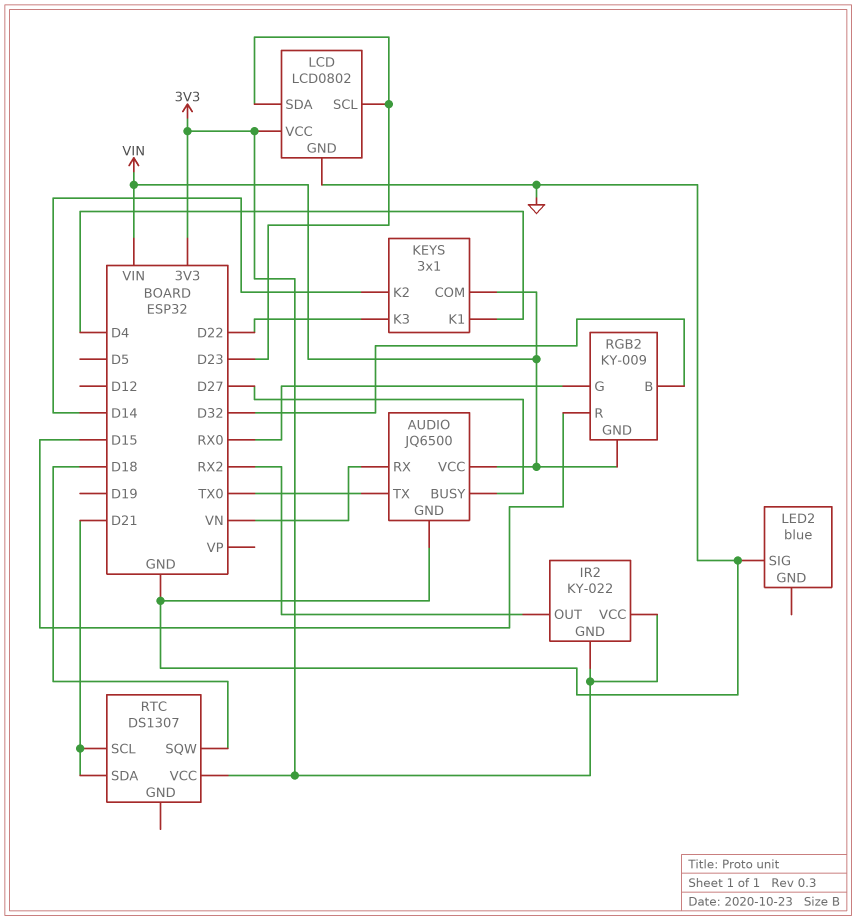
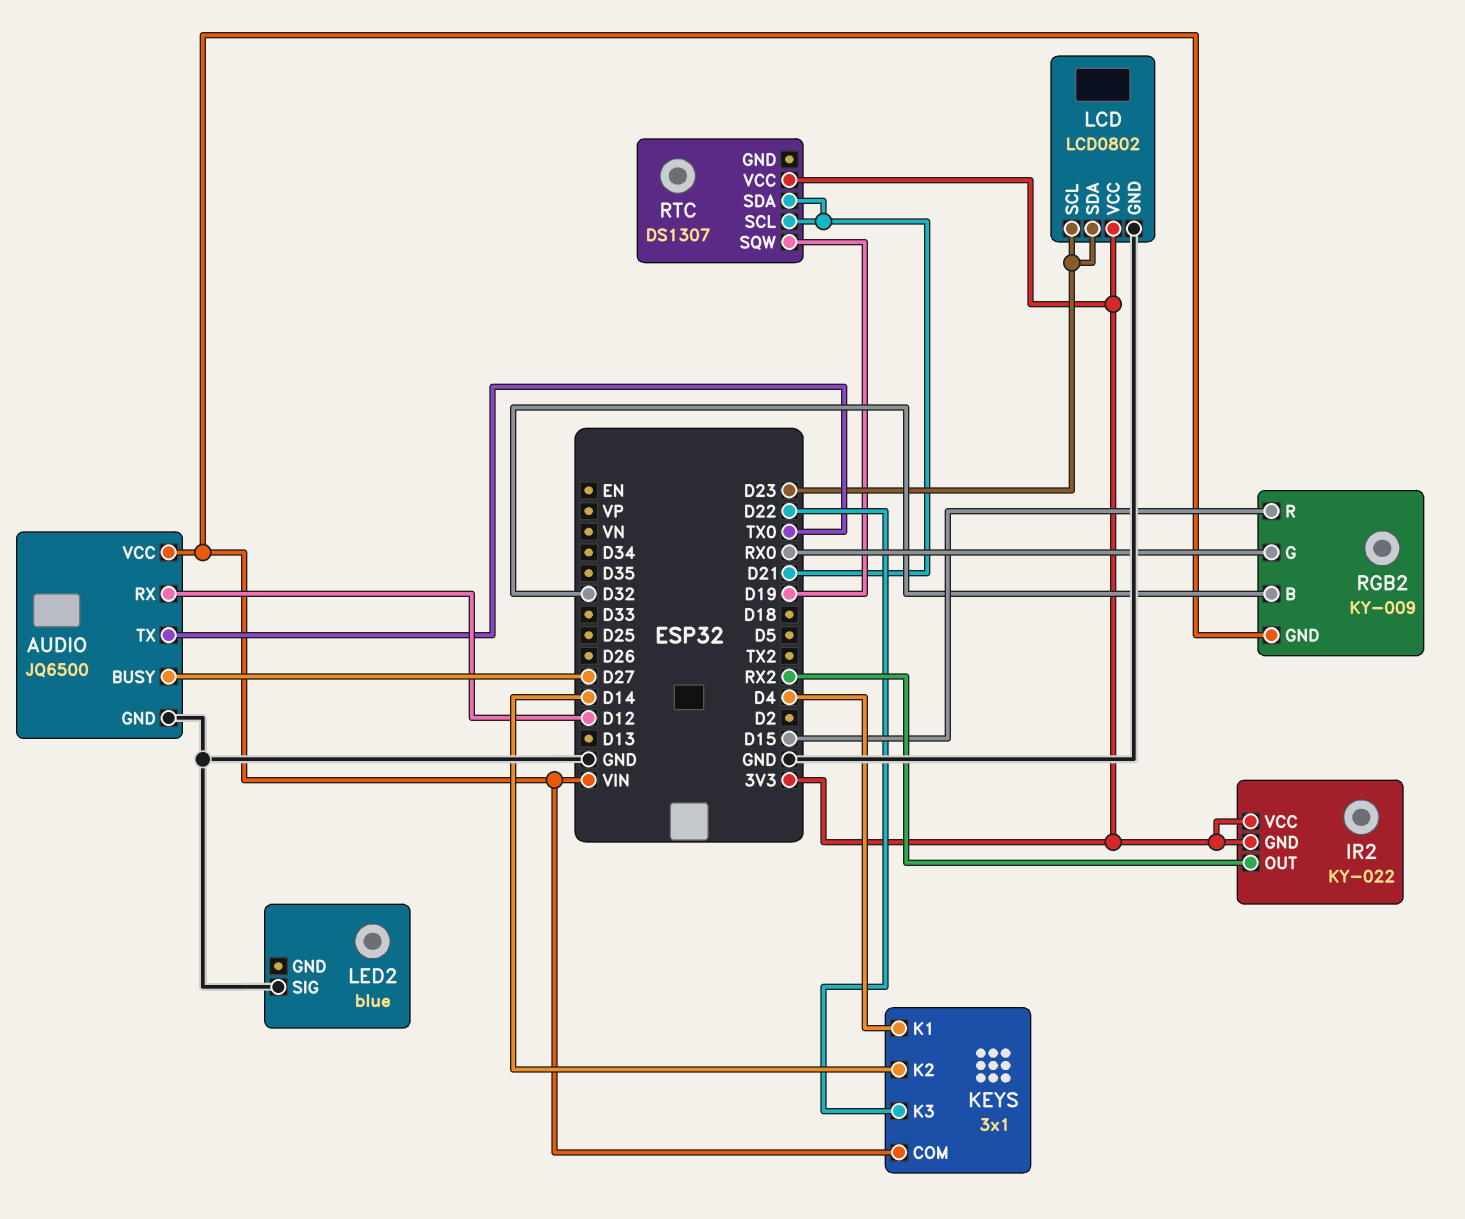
AUDIO pin RX: VN -> D12
RTC pin SQW: D18 -> D19

